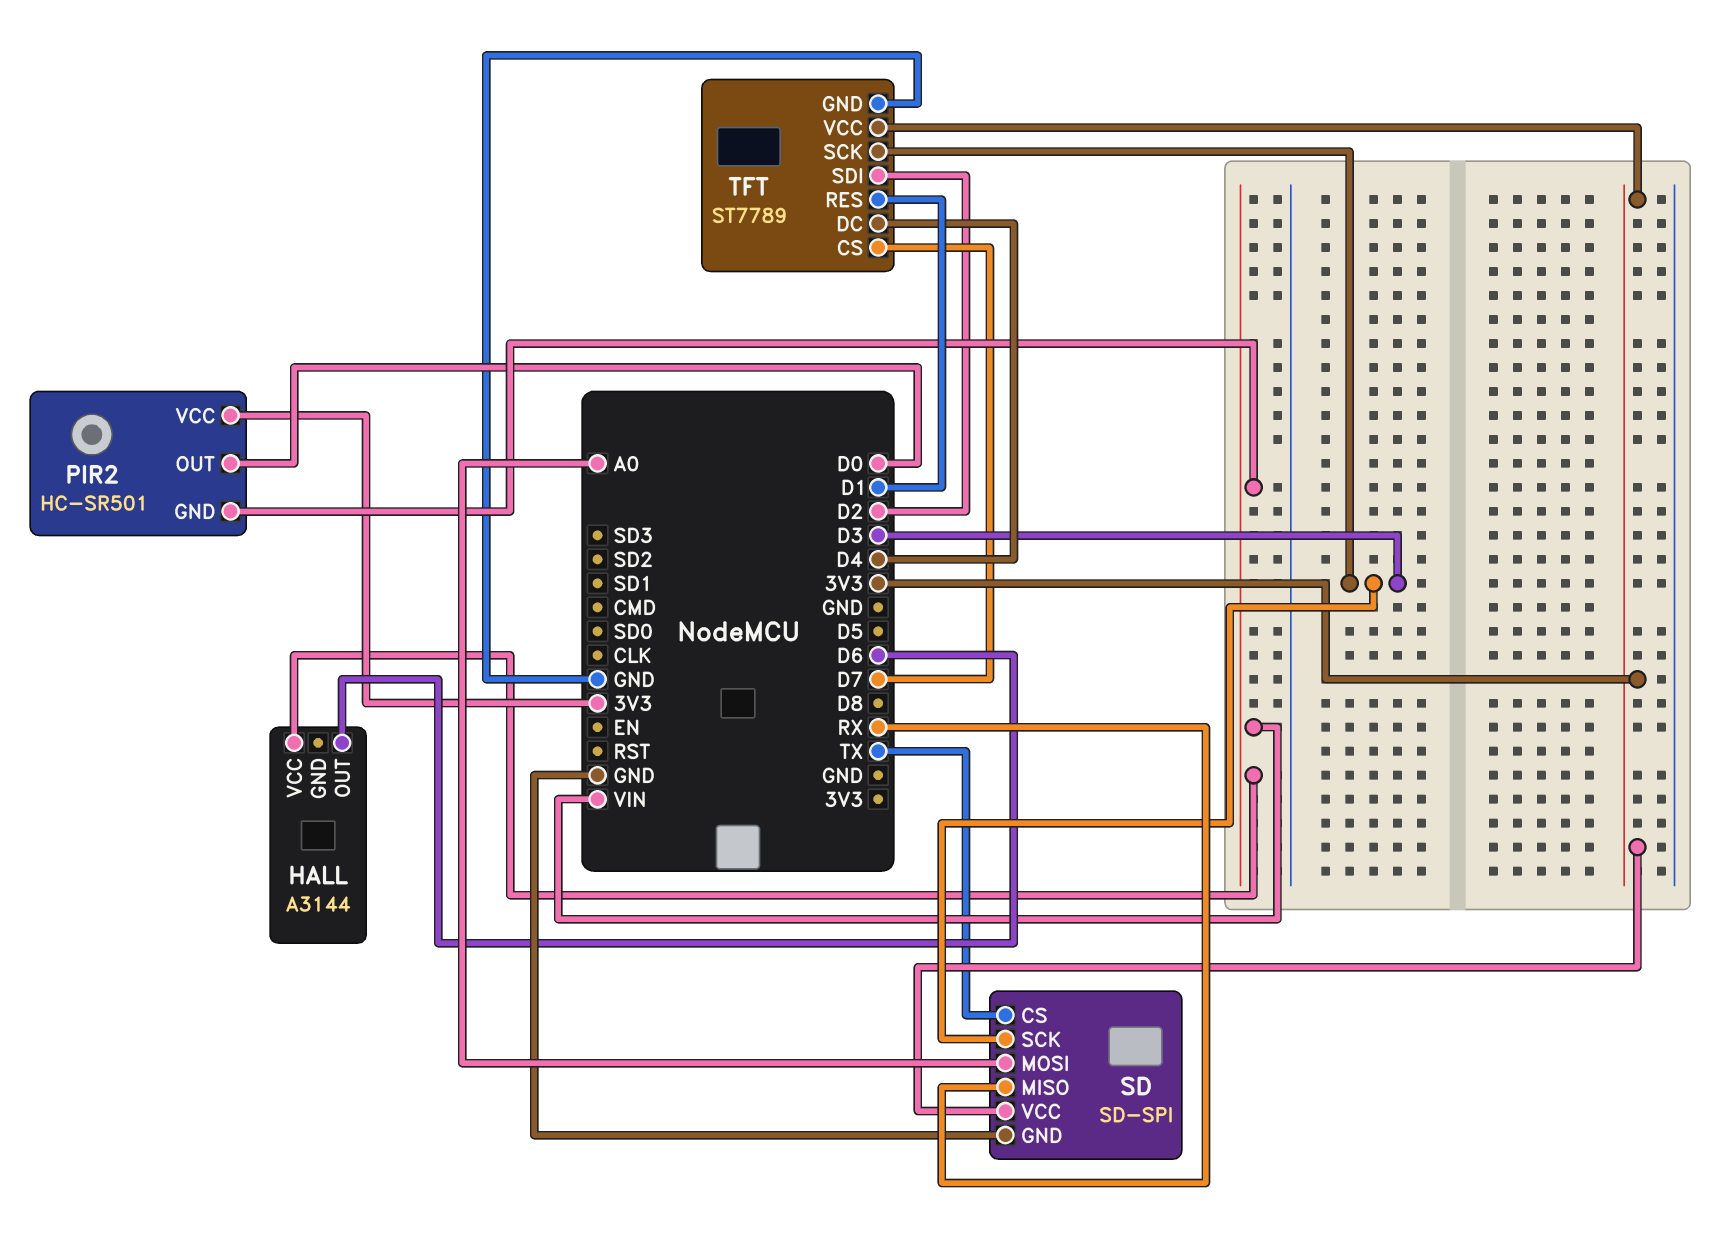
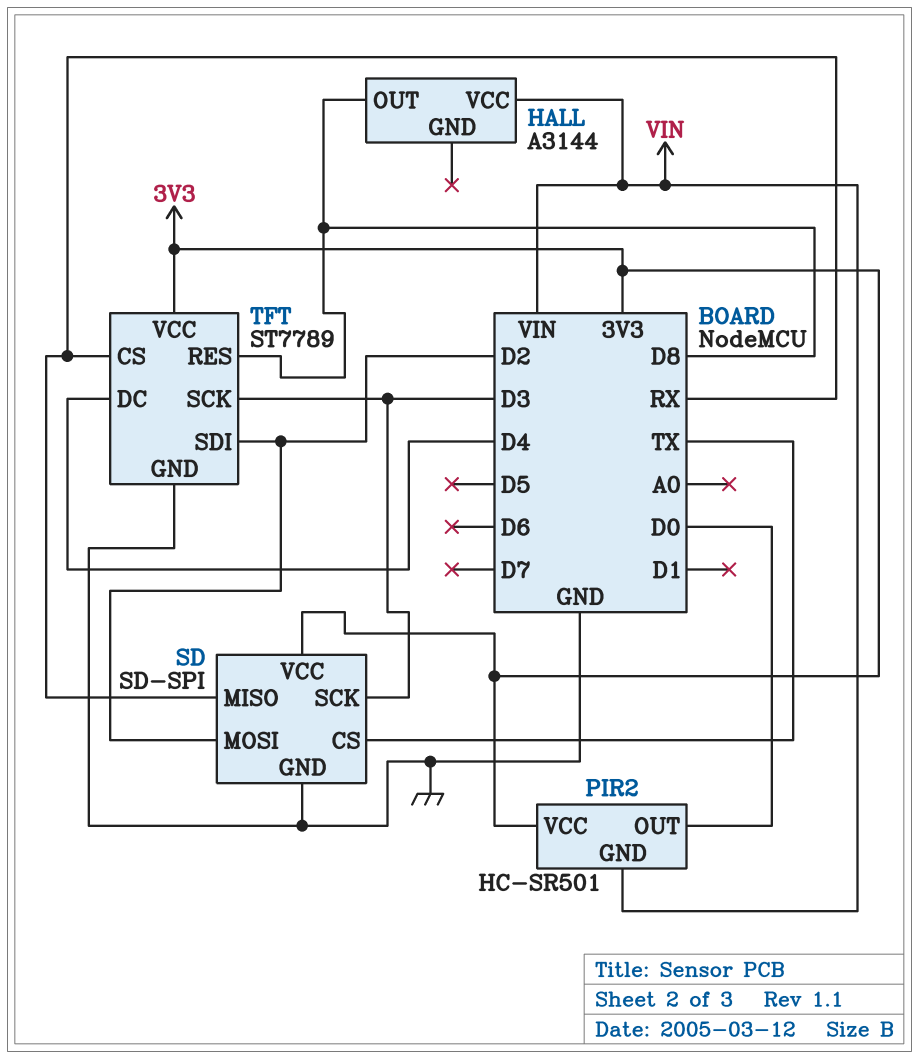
HALL pin OUT: D6 -> D8
SD pin MOSI: A0 -> D2
TFT pin CS: D7 -> RX
TFT pin RES: D1 -> D8

